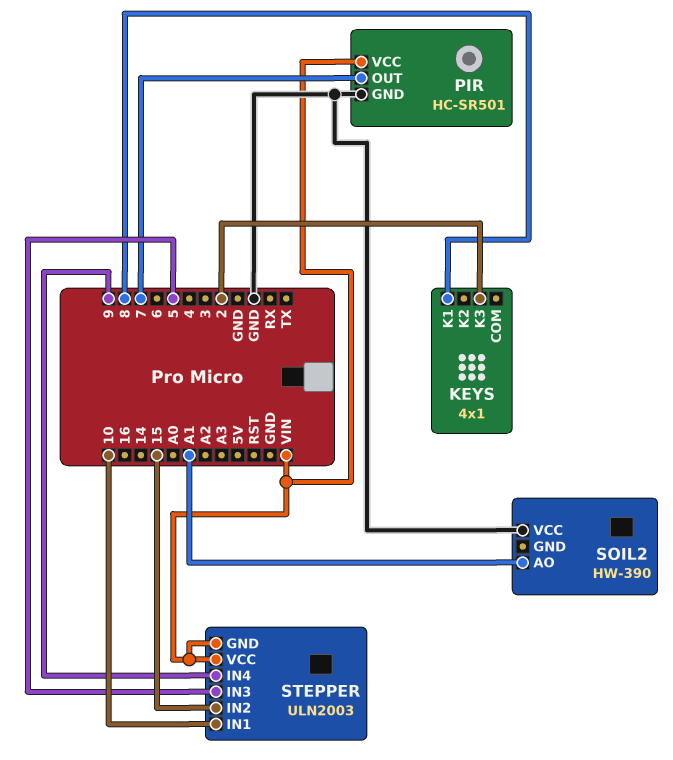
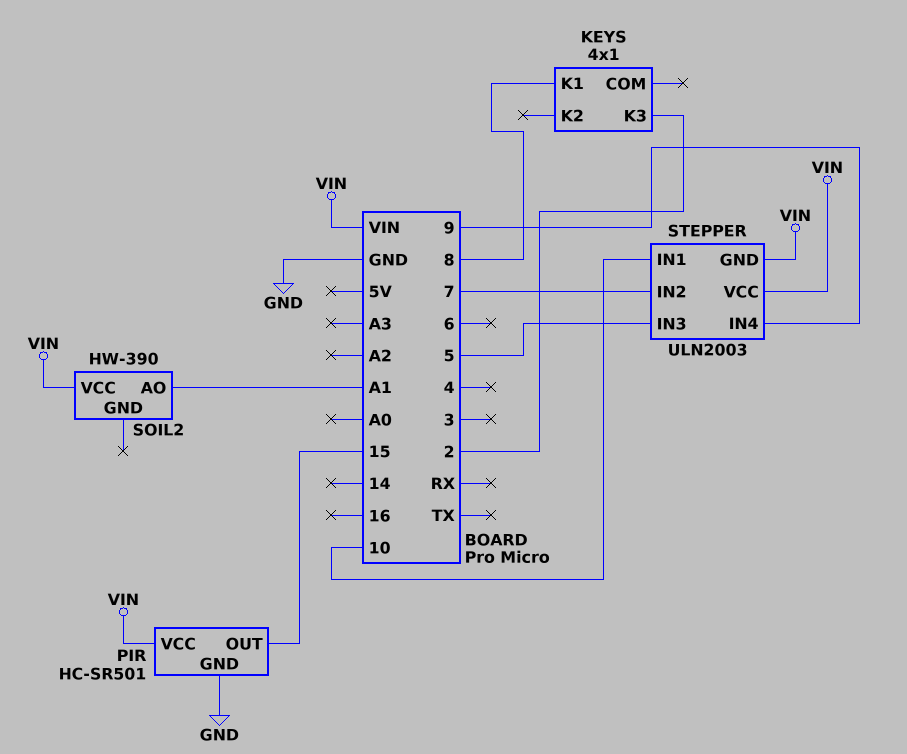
PIR pin OUT: 7 -> 15
SOIL2 pin VCC: GND -> VIN
STEPPER pin IN2: 15 -> 7

